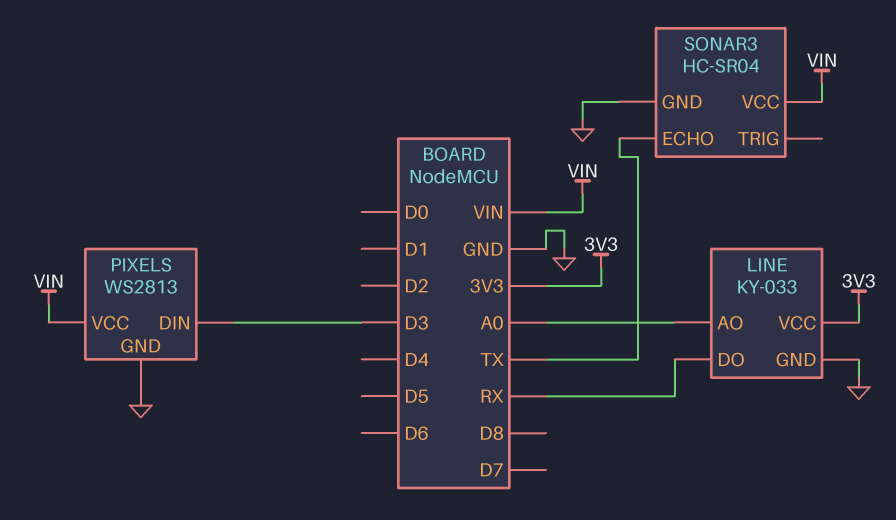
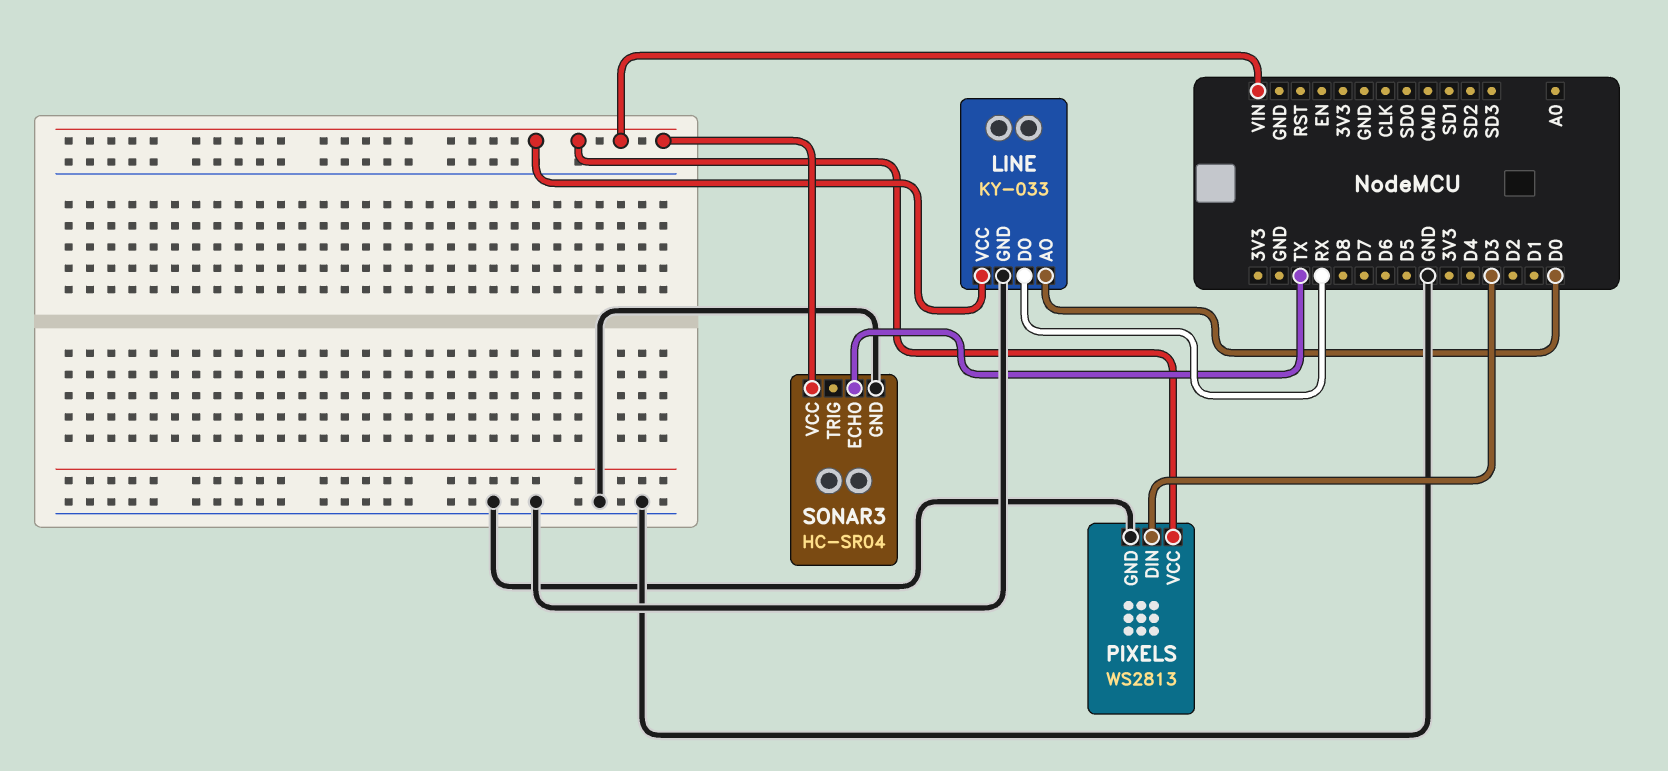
LINE pin AO: A0 -> D0
LINE pin VCC: 3V3 -> VIN

